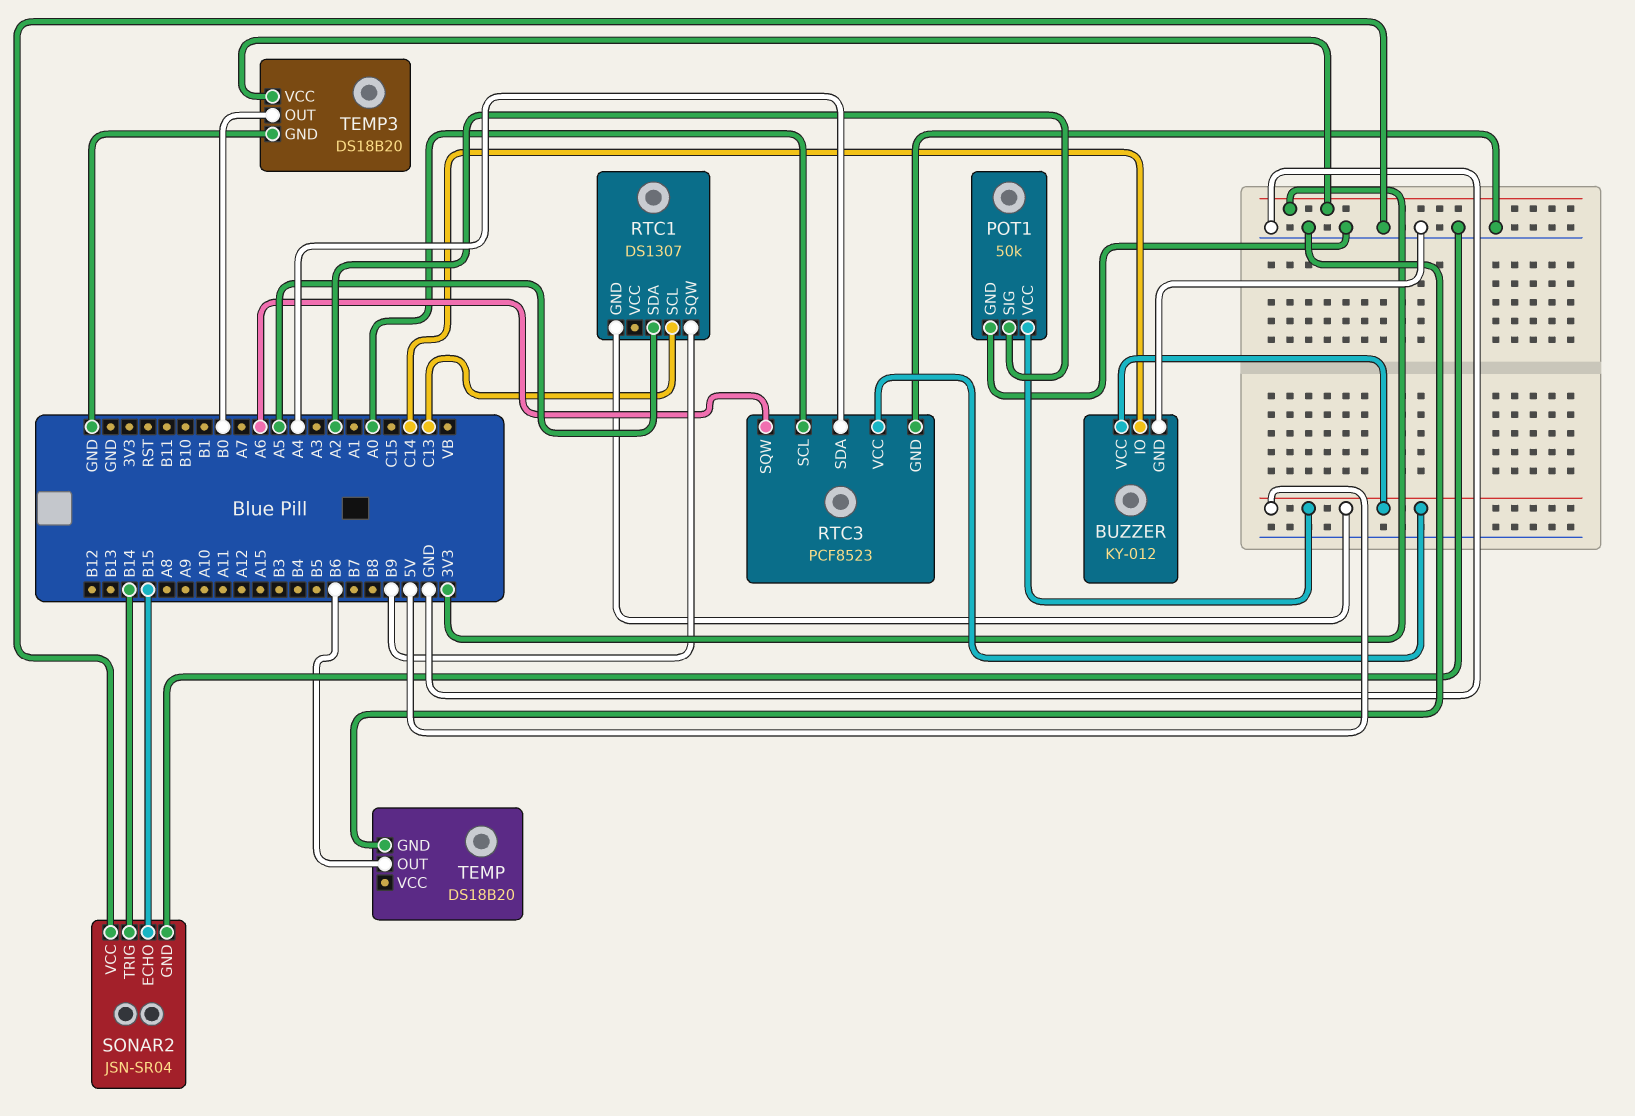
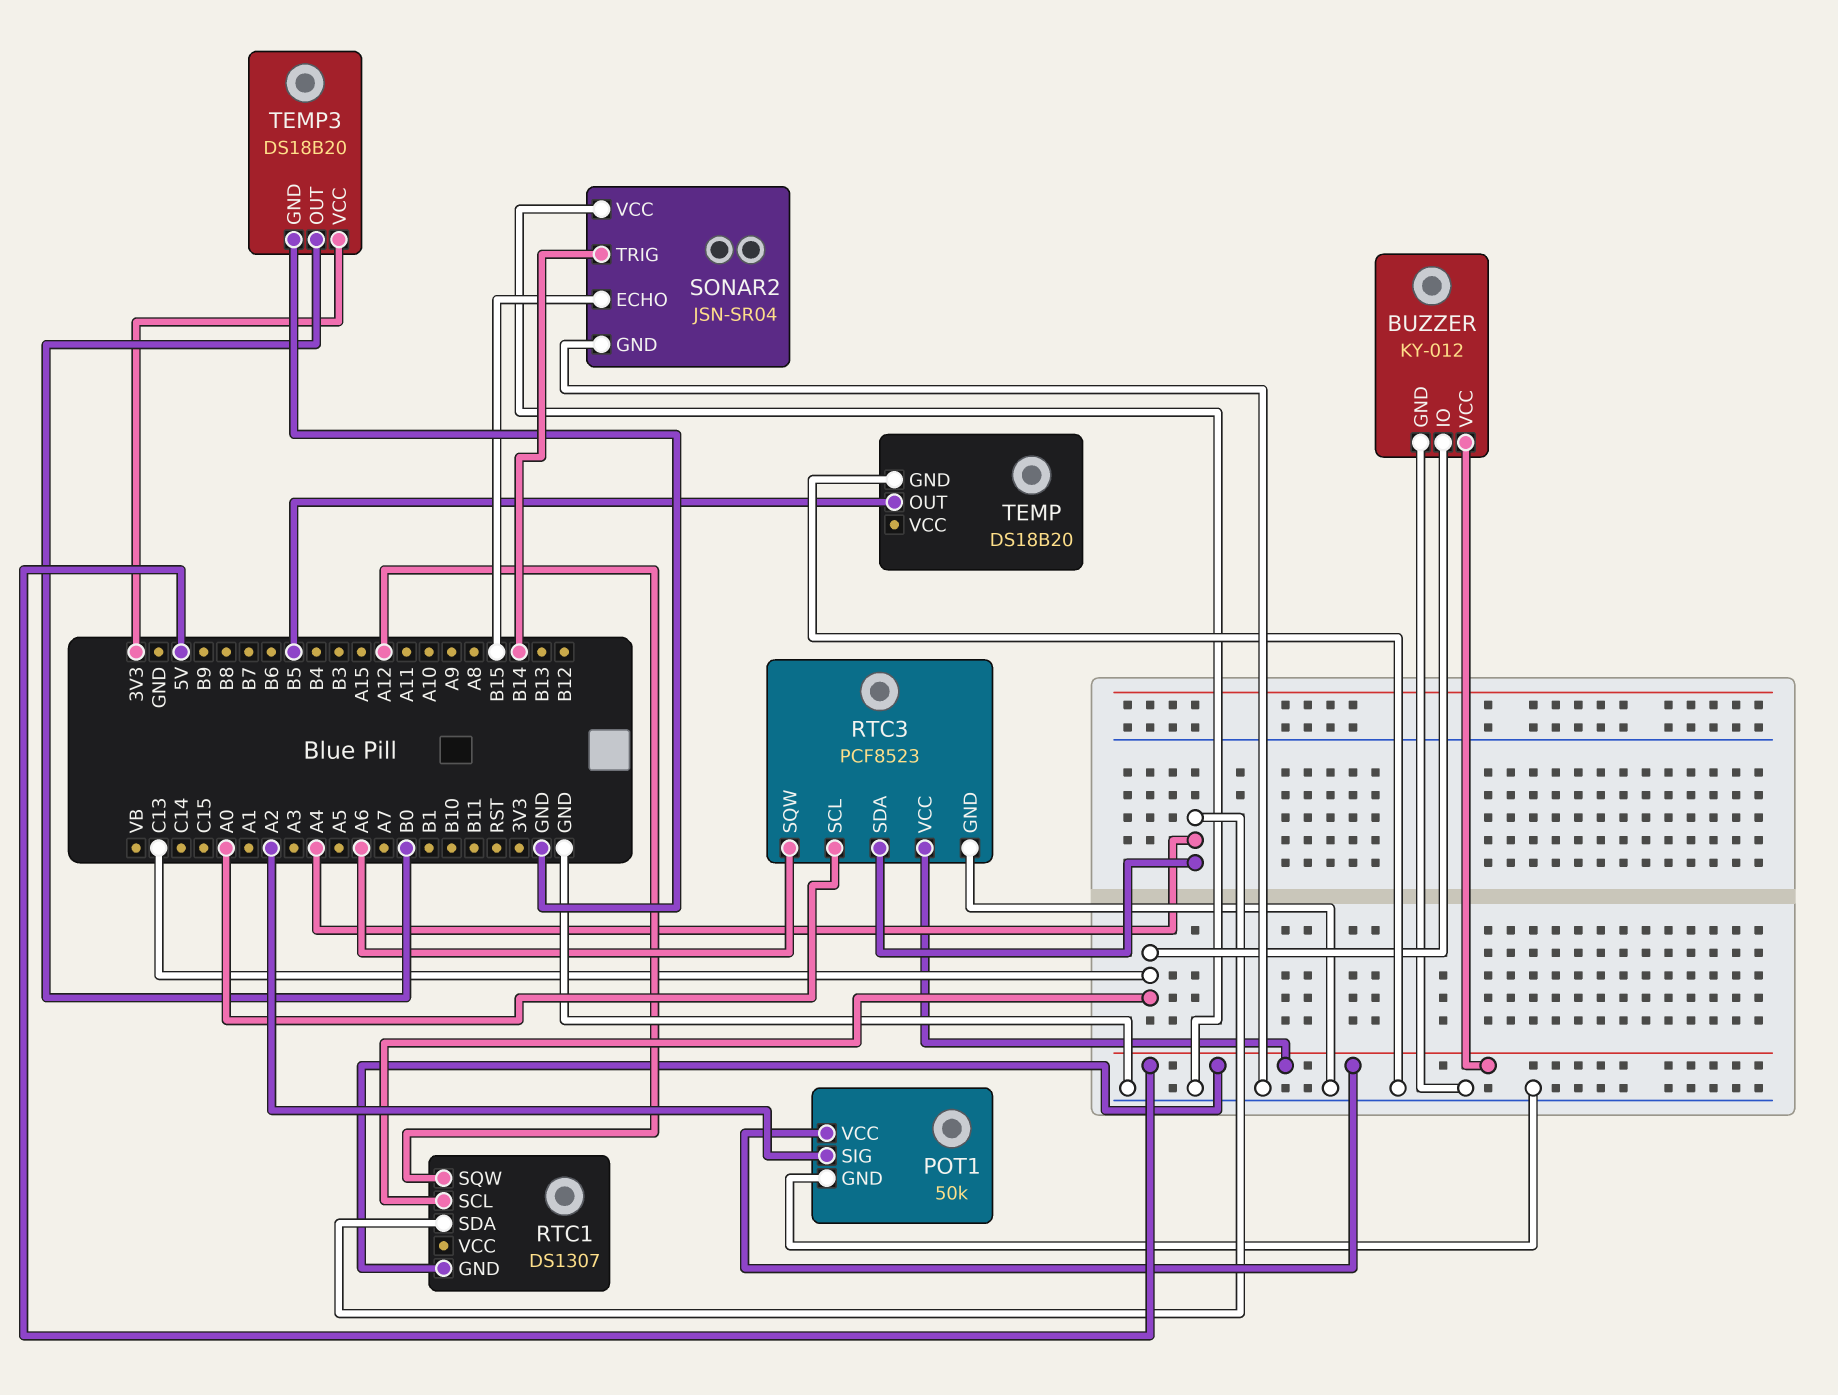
BUZZER pin IO: C14 -> C13
RTC1 pin SDA: A5 -> A4
RTC1 pin SQW: B9 -> A12
TEMP pin OUT: B6 -> B5

